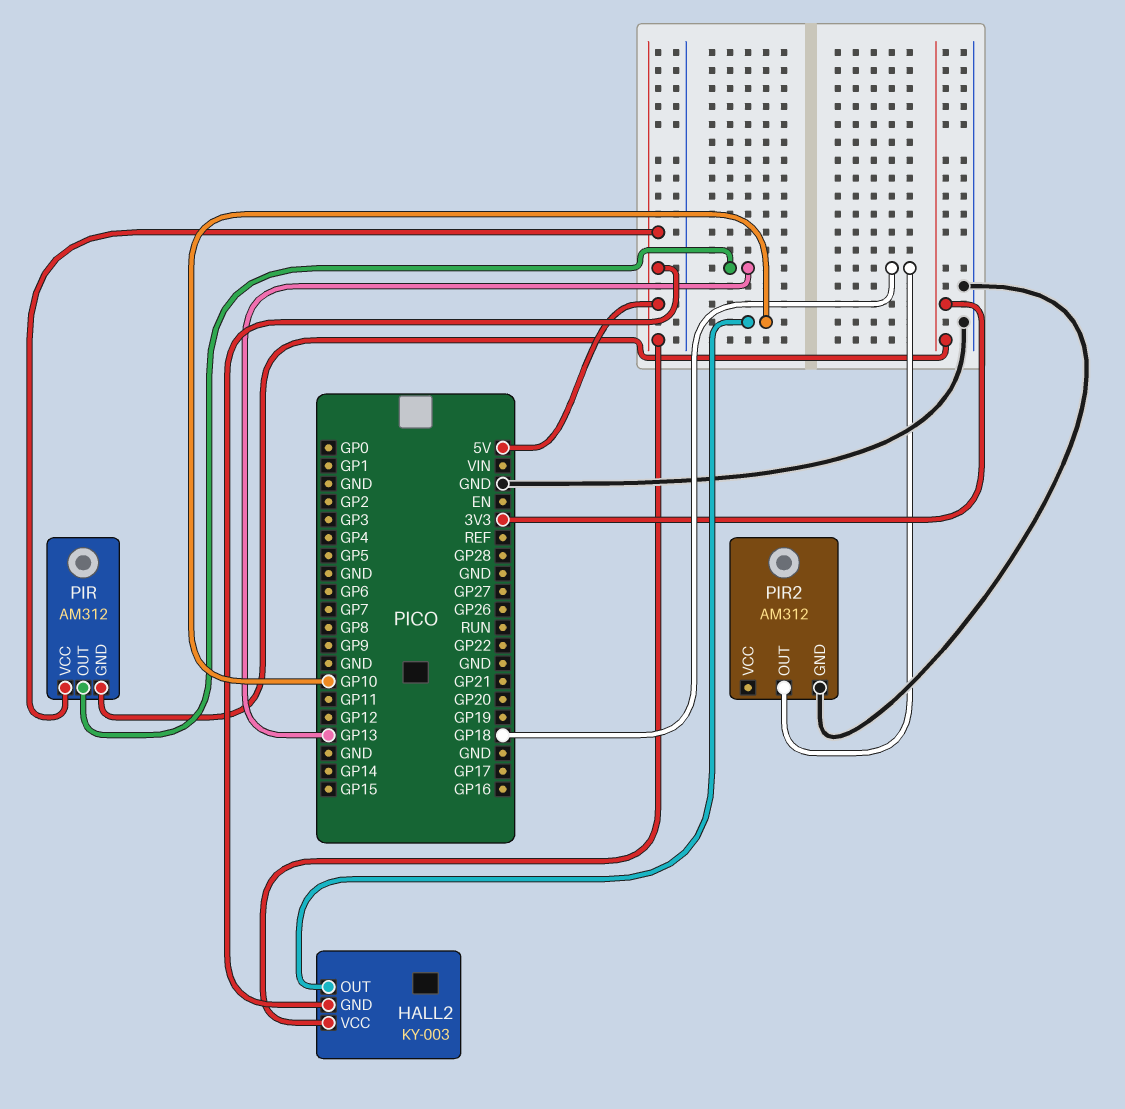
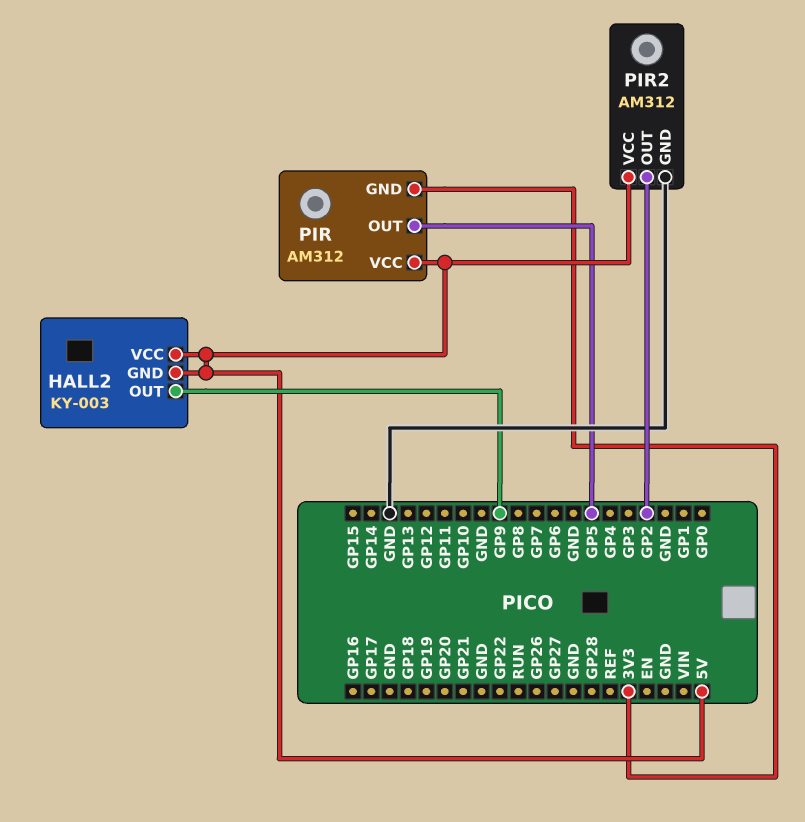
HALL2 pin OUT: GP10 -> GP9
PIR pin OUT: GP13 -> GP5
PIR2 pin OUT: GP18 -> GP2
PIR2 pin VCC: none -> 5V

